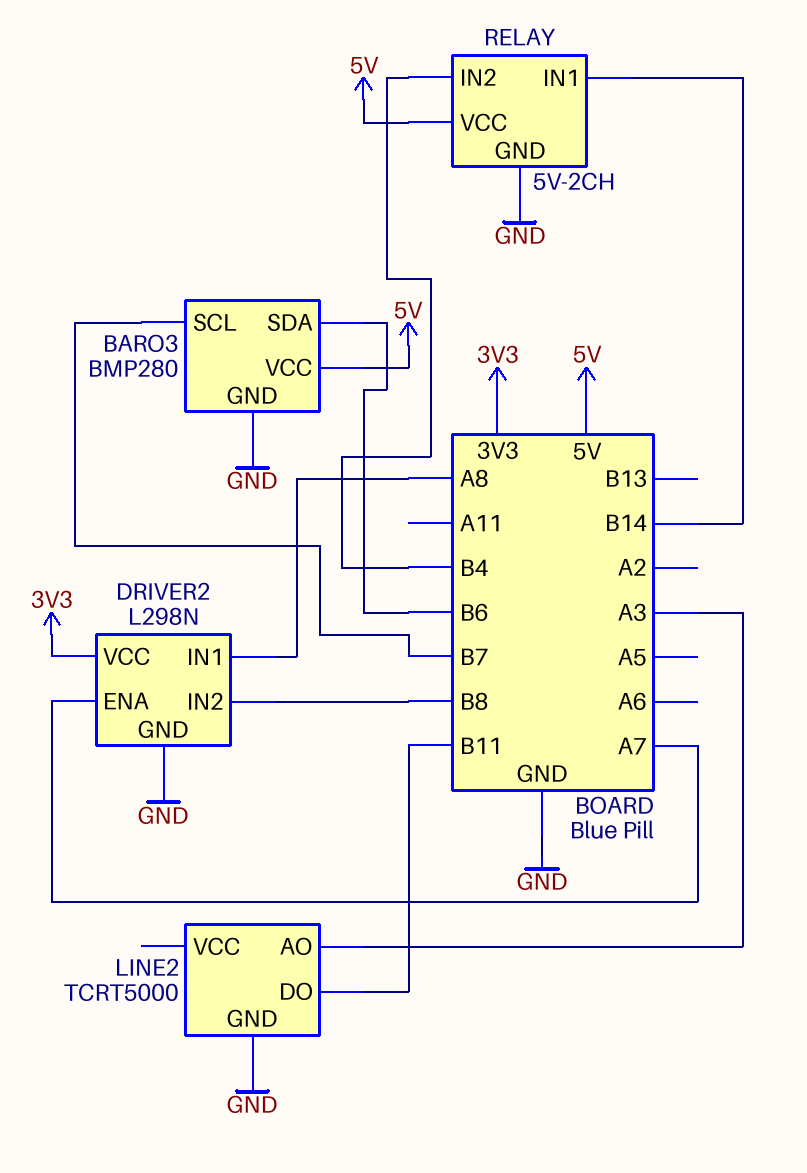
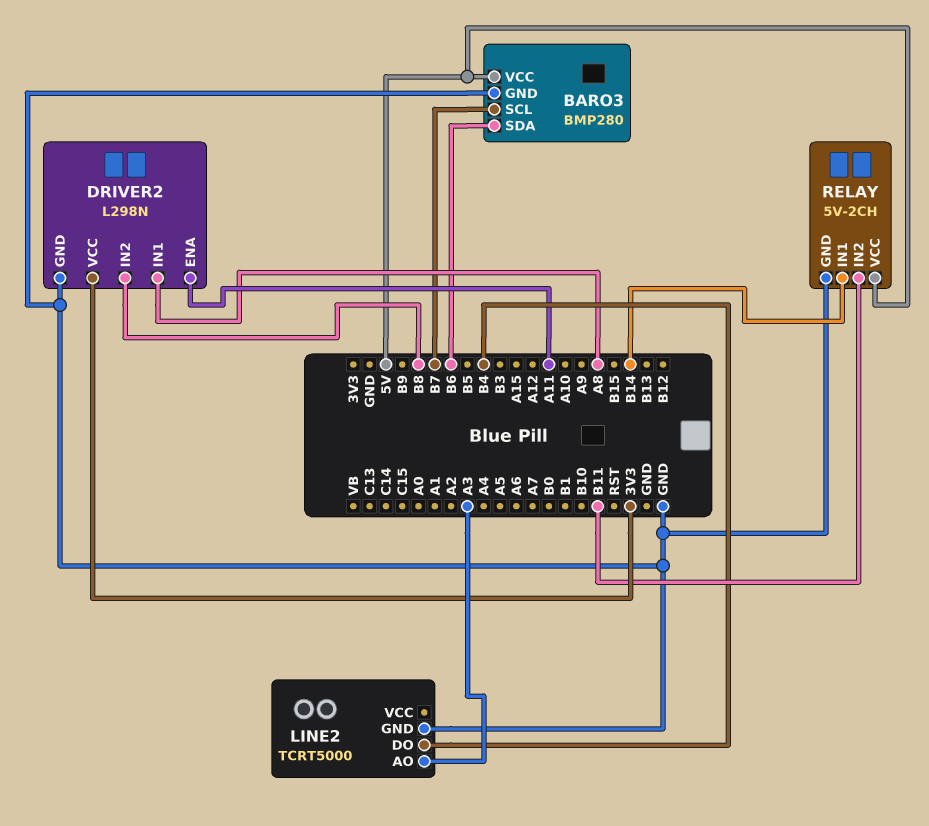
DRIVER2 pin ENA: A7 -> A11
LINE2 pin DO: B11 -> B4
RELAY pin IN2: B4 -> B11

